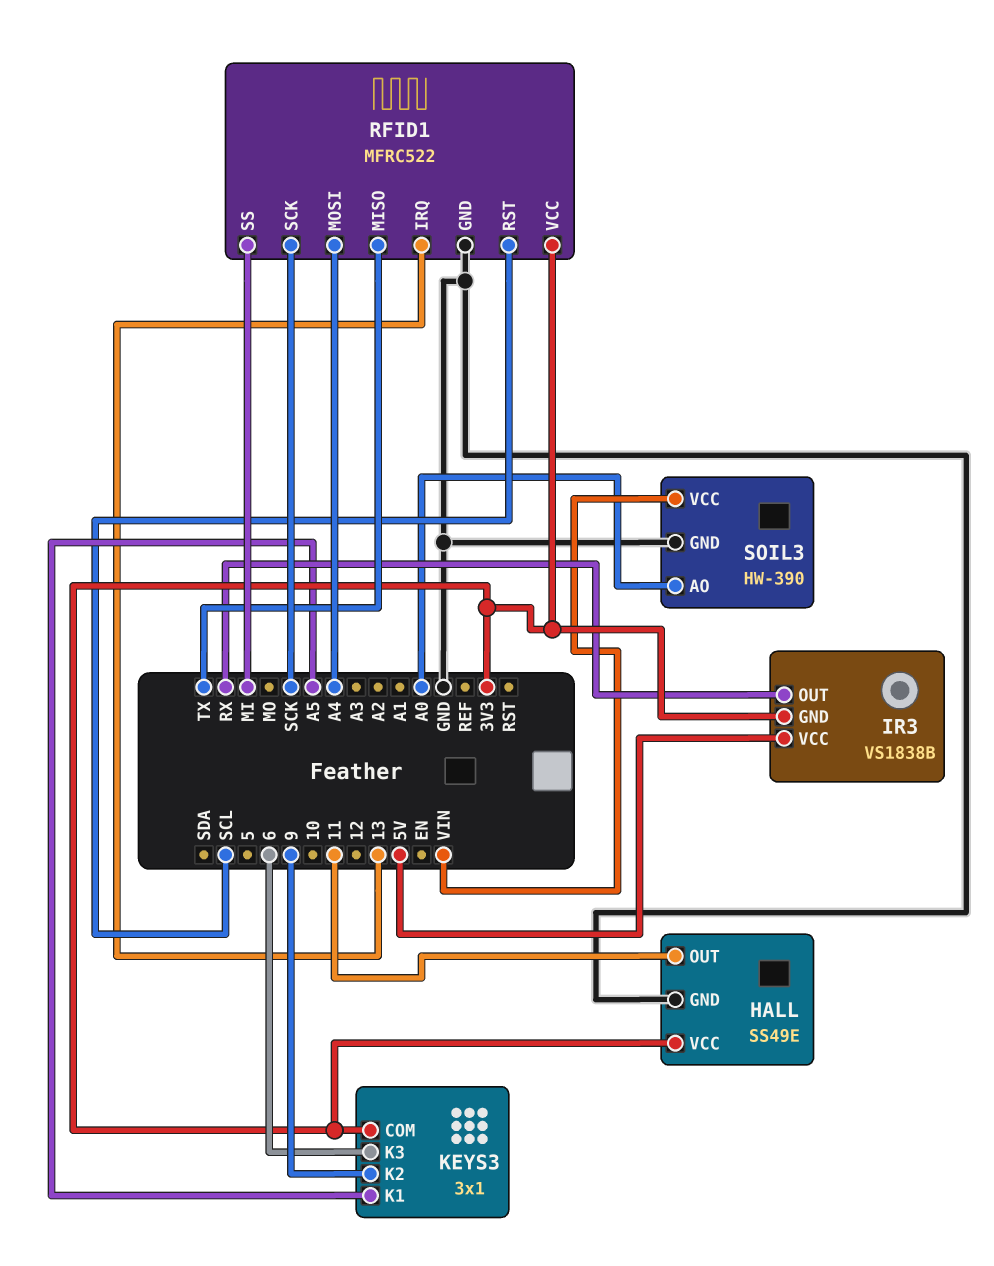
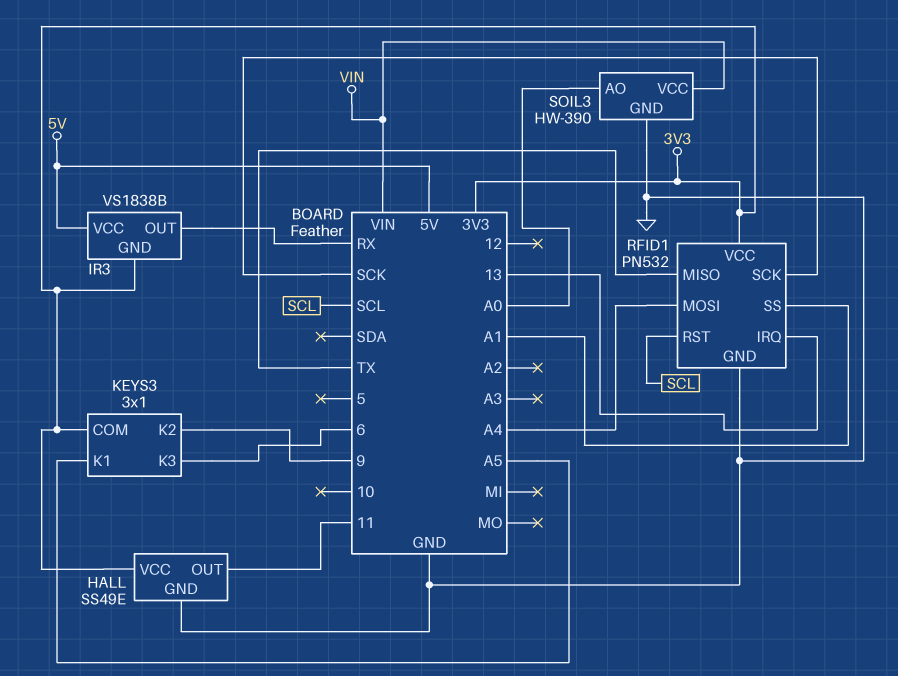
RFID1: MFRC522 -> PN532
RFID1 pin SS: MI -> A1

